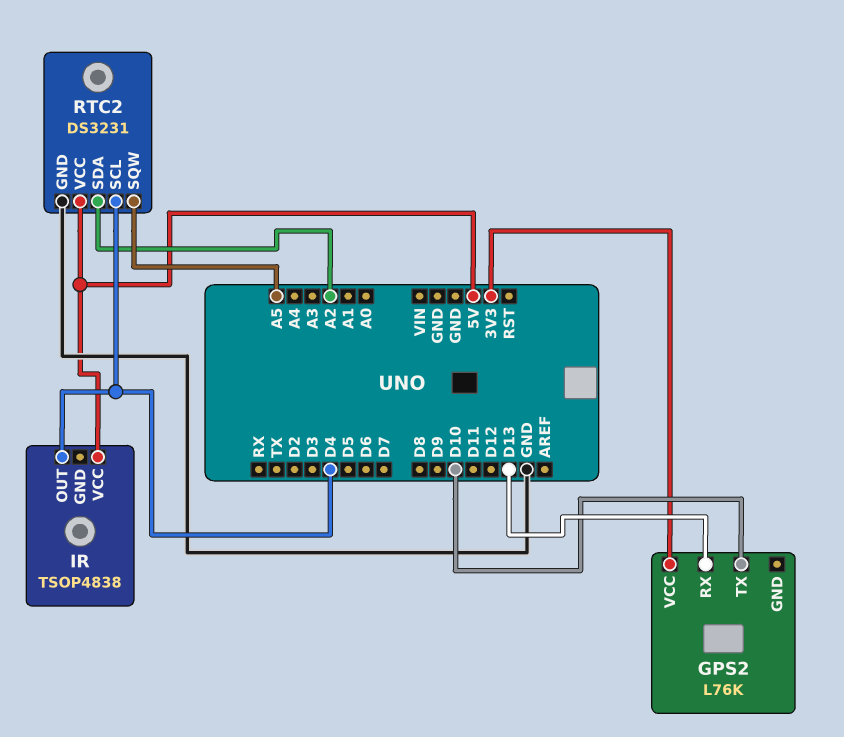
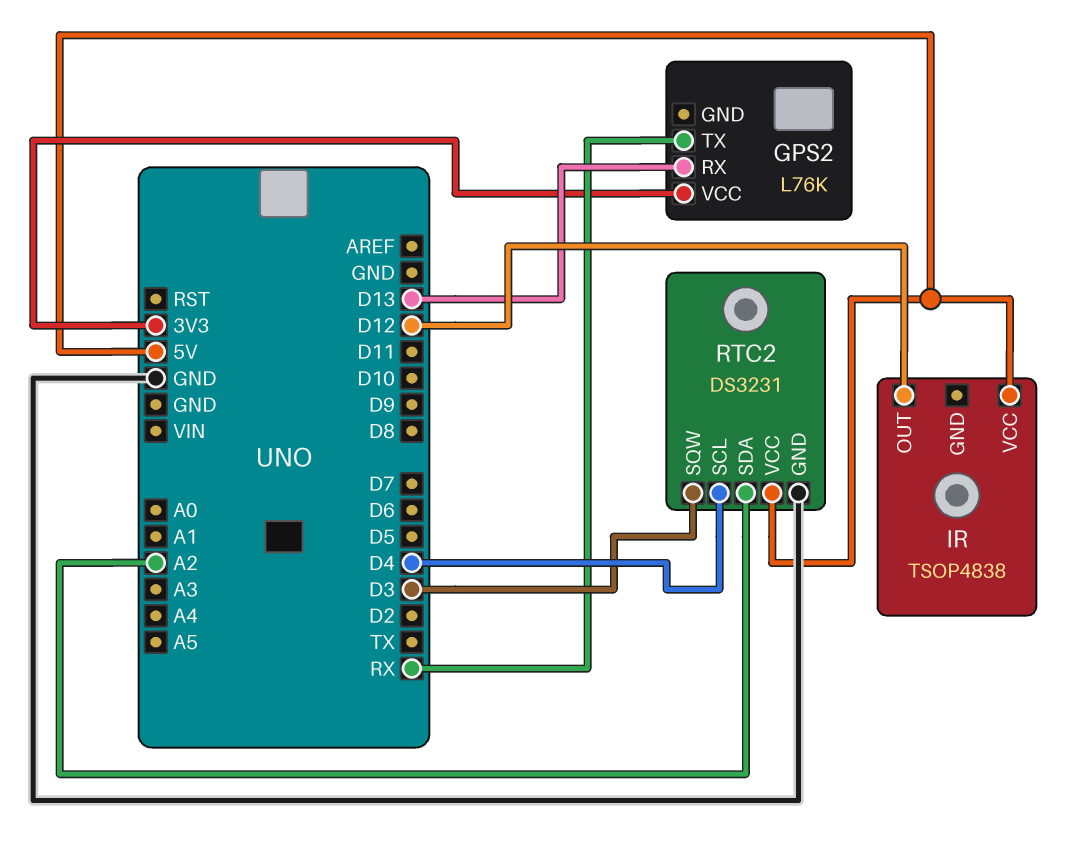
GPS2 pin TX: D10 -> RX
IR pin OUT: D4 -> D12
RTC2 pin SQW: A5 -> D3

